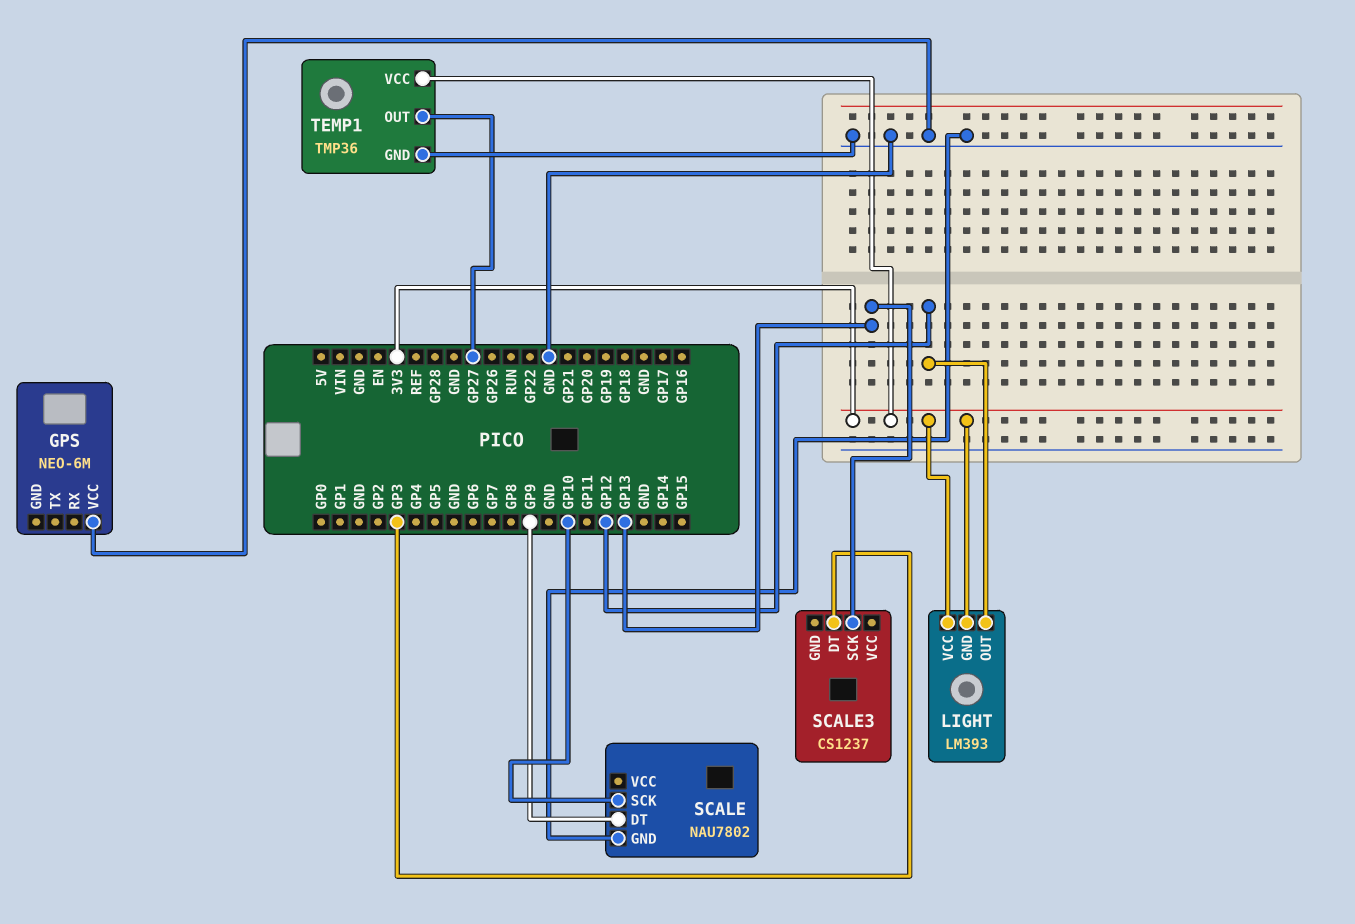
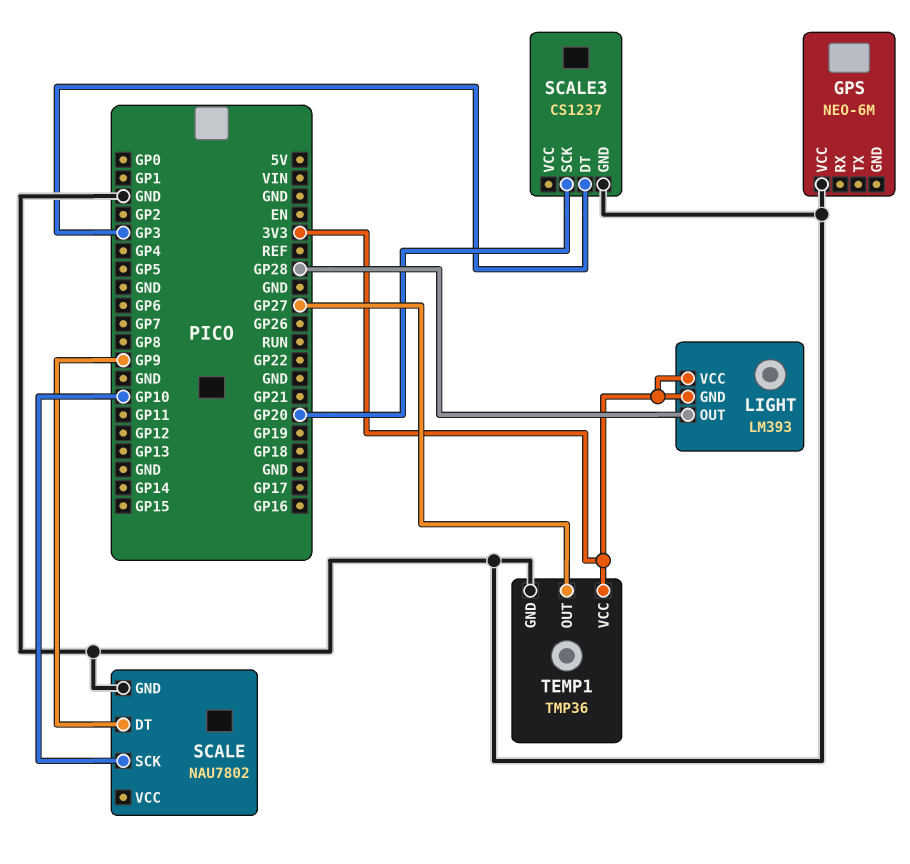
LIGHT pin OUT: GP12 -> GP28
SCALE3 pin GND: none -> GND
SCALE3 pin SCK: GP13 -> GP20

